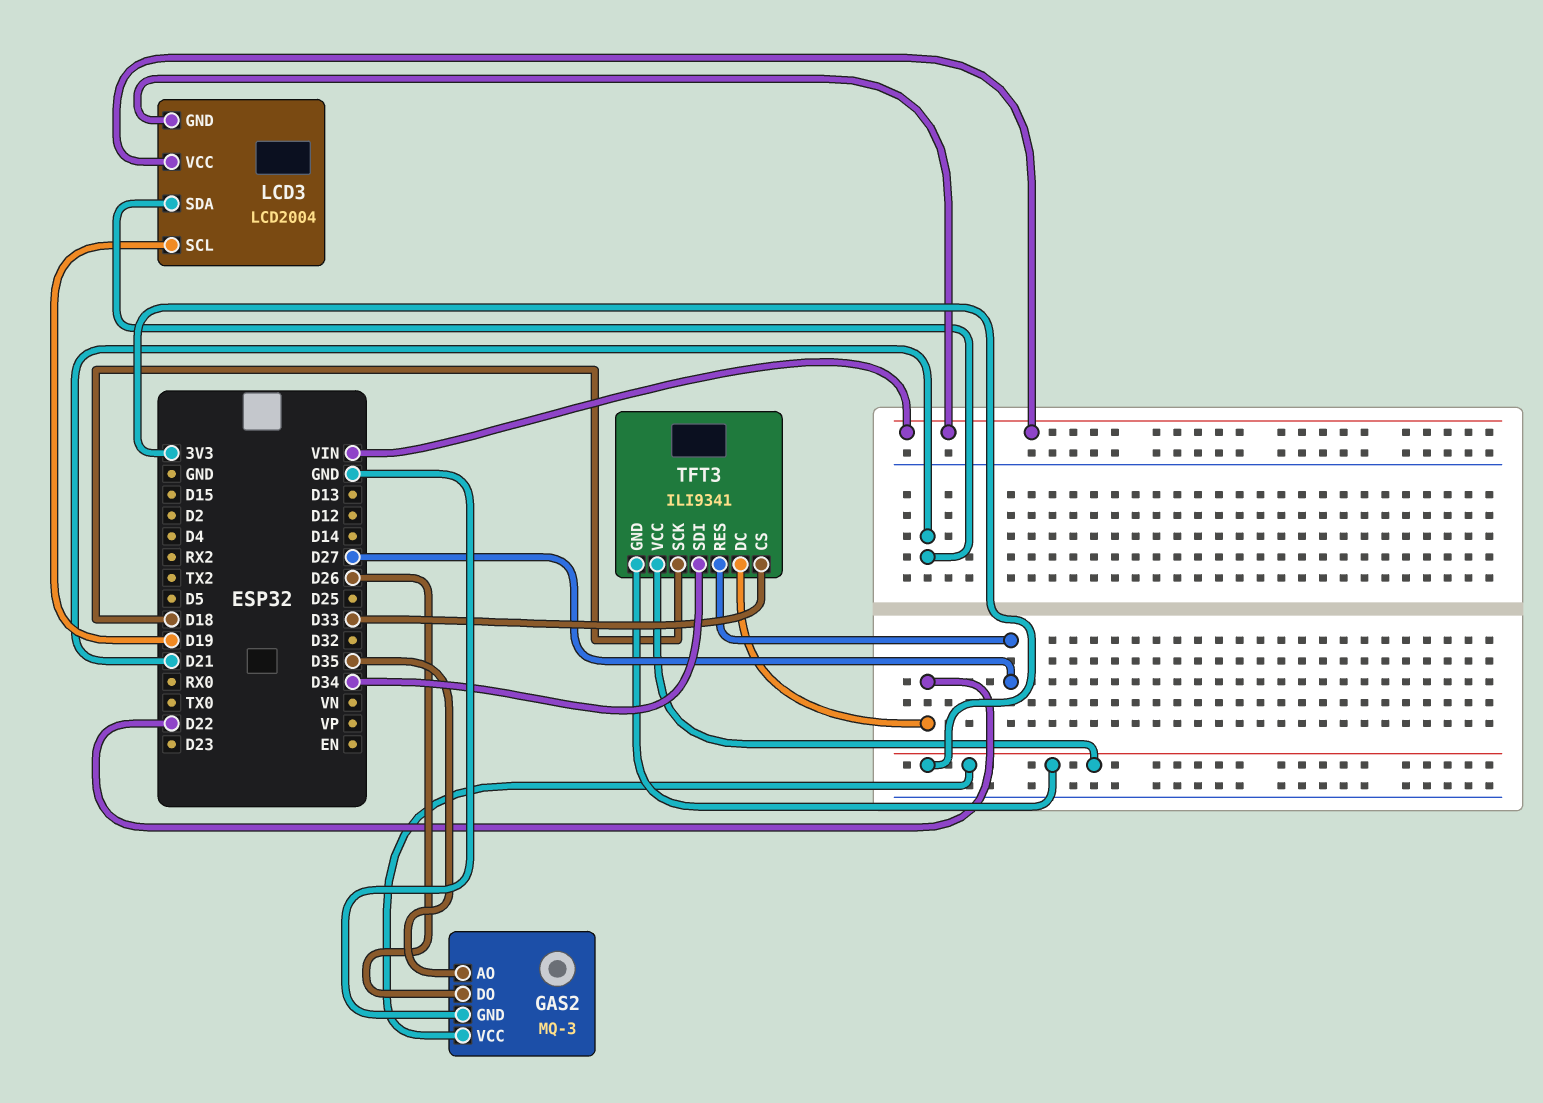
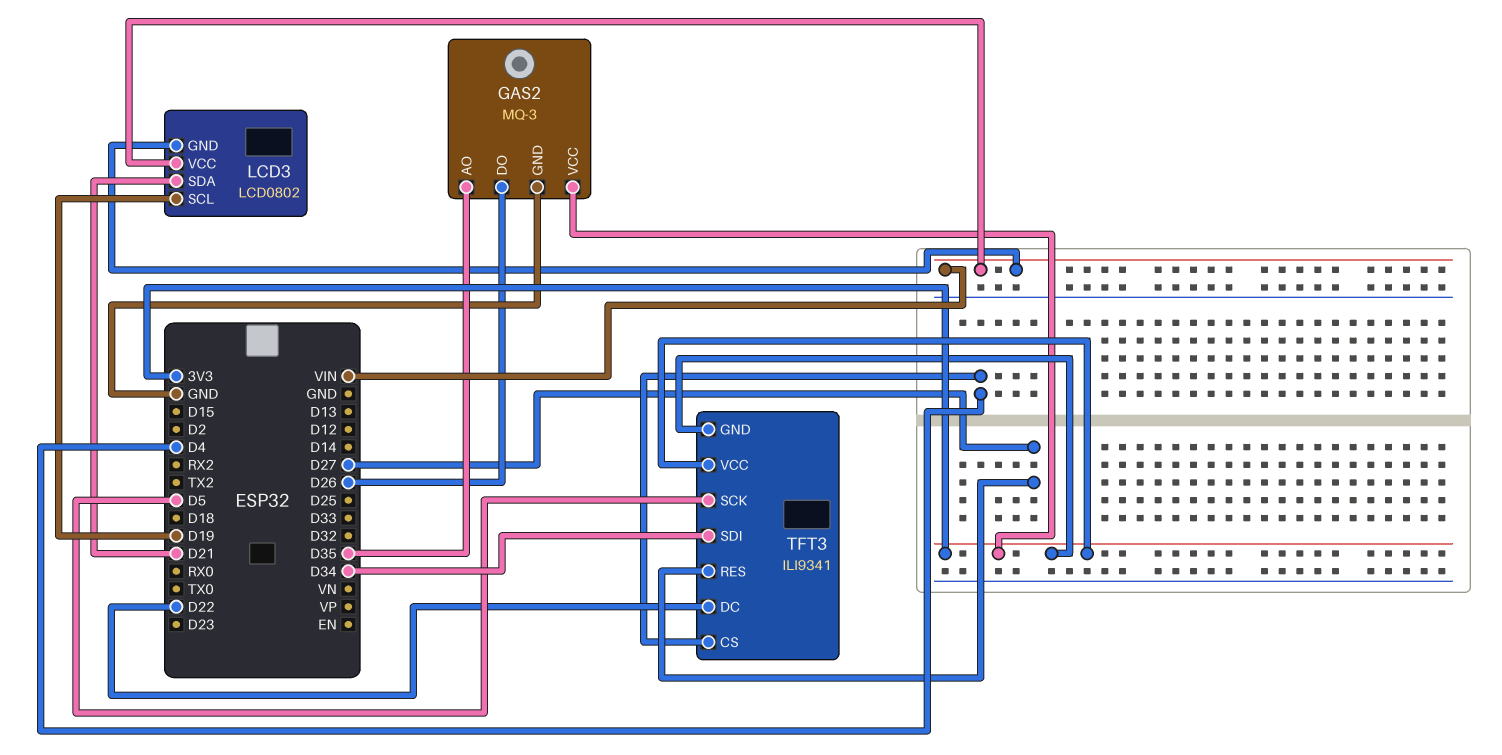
LCD3: LCD2004 -> LCD0802
TFT3 pin CS: D33 -> D4
TFT3 pin SCK: D18 -> D5

